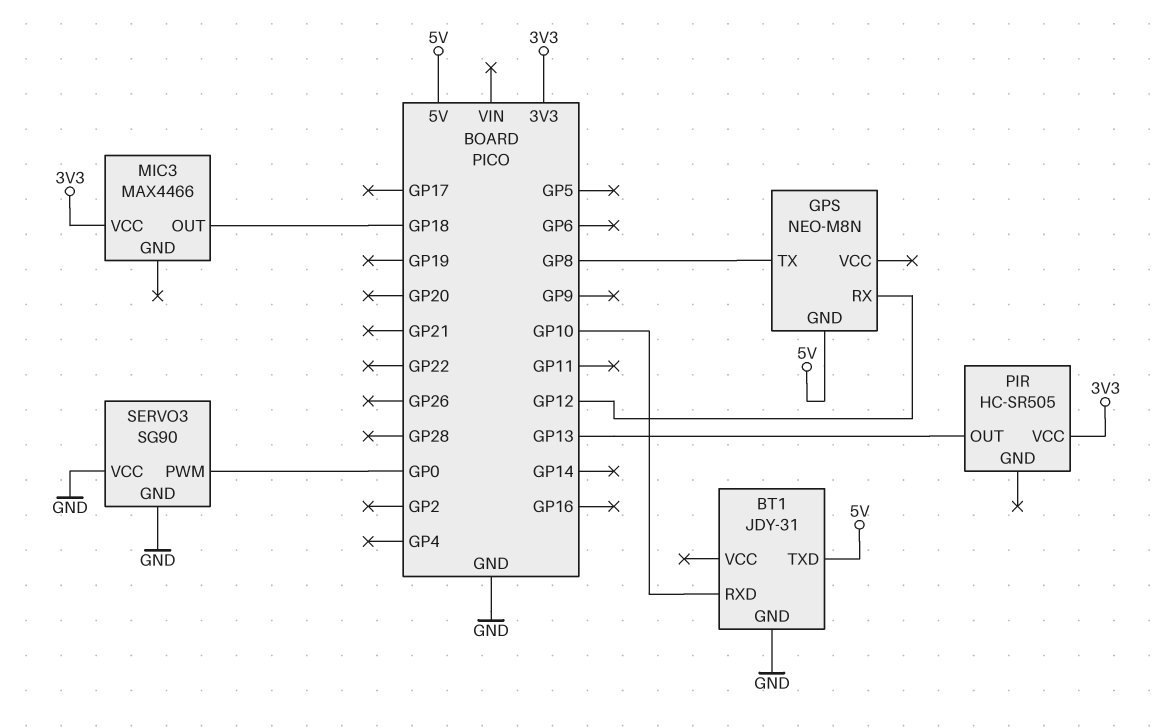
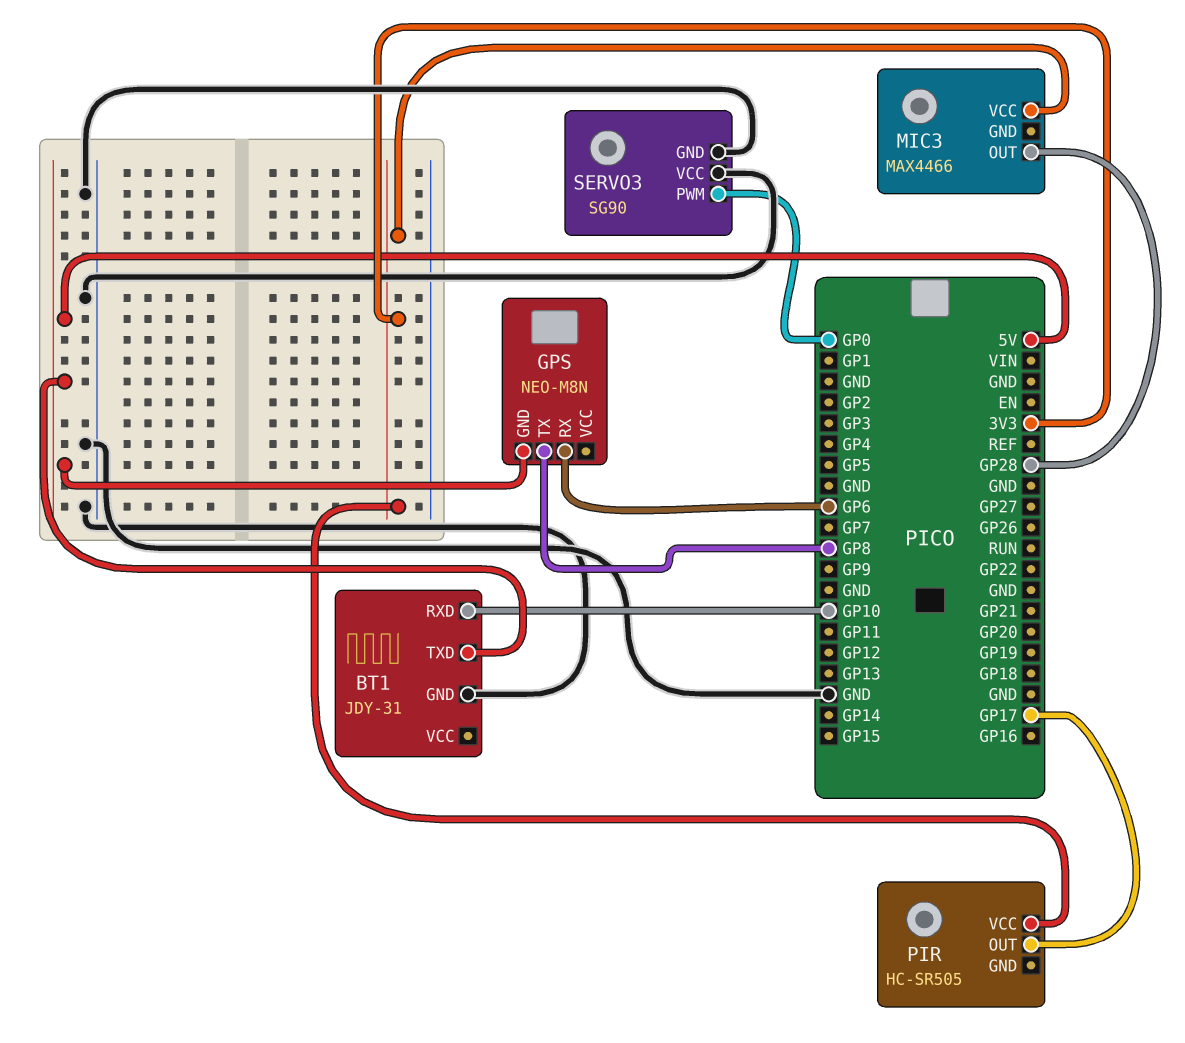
GPS pin RX: GP12 -> GP6
MIC3 pin OUT: GP18 -> GP28
PIR pin OUT: GP13 -> GP17

